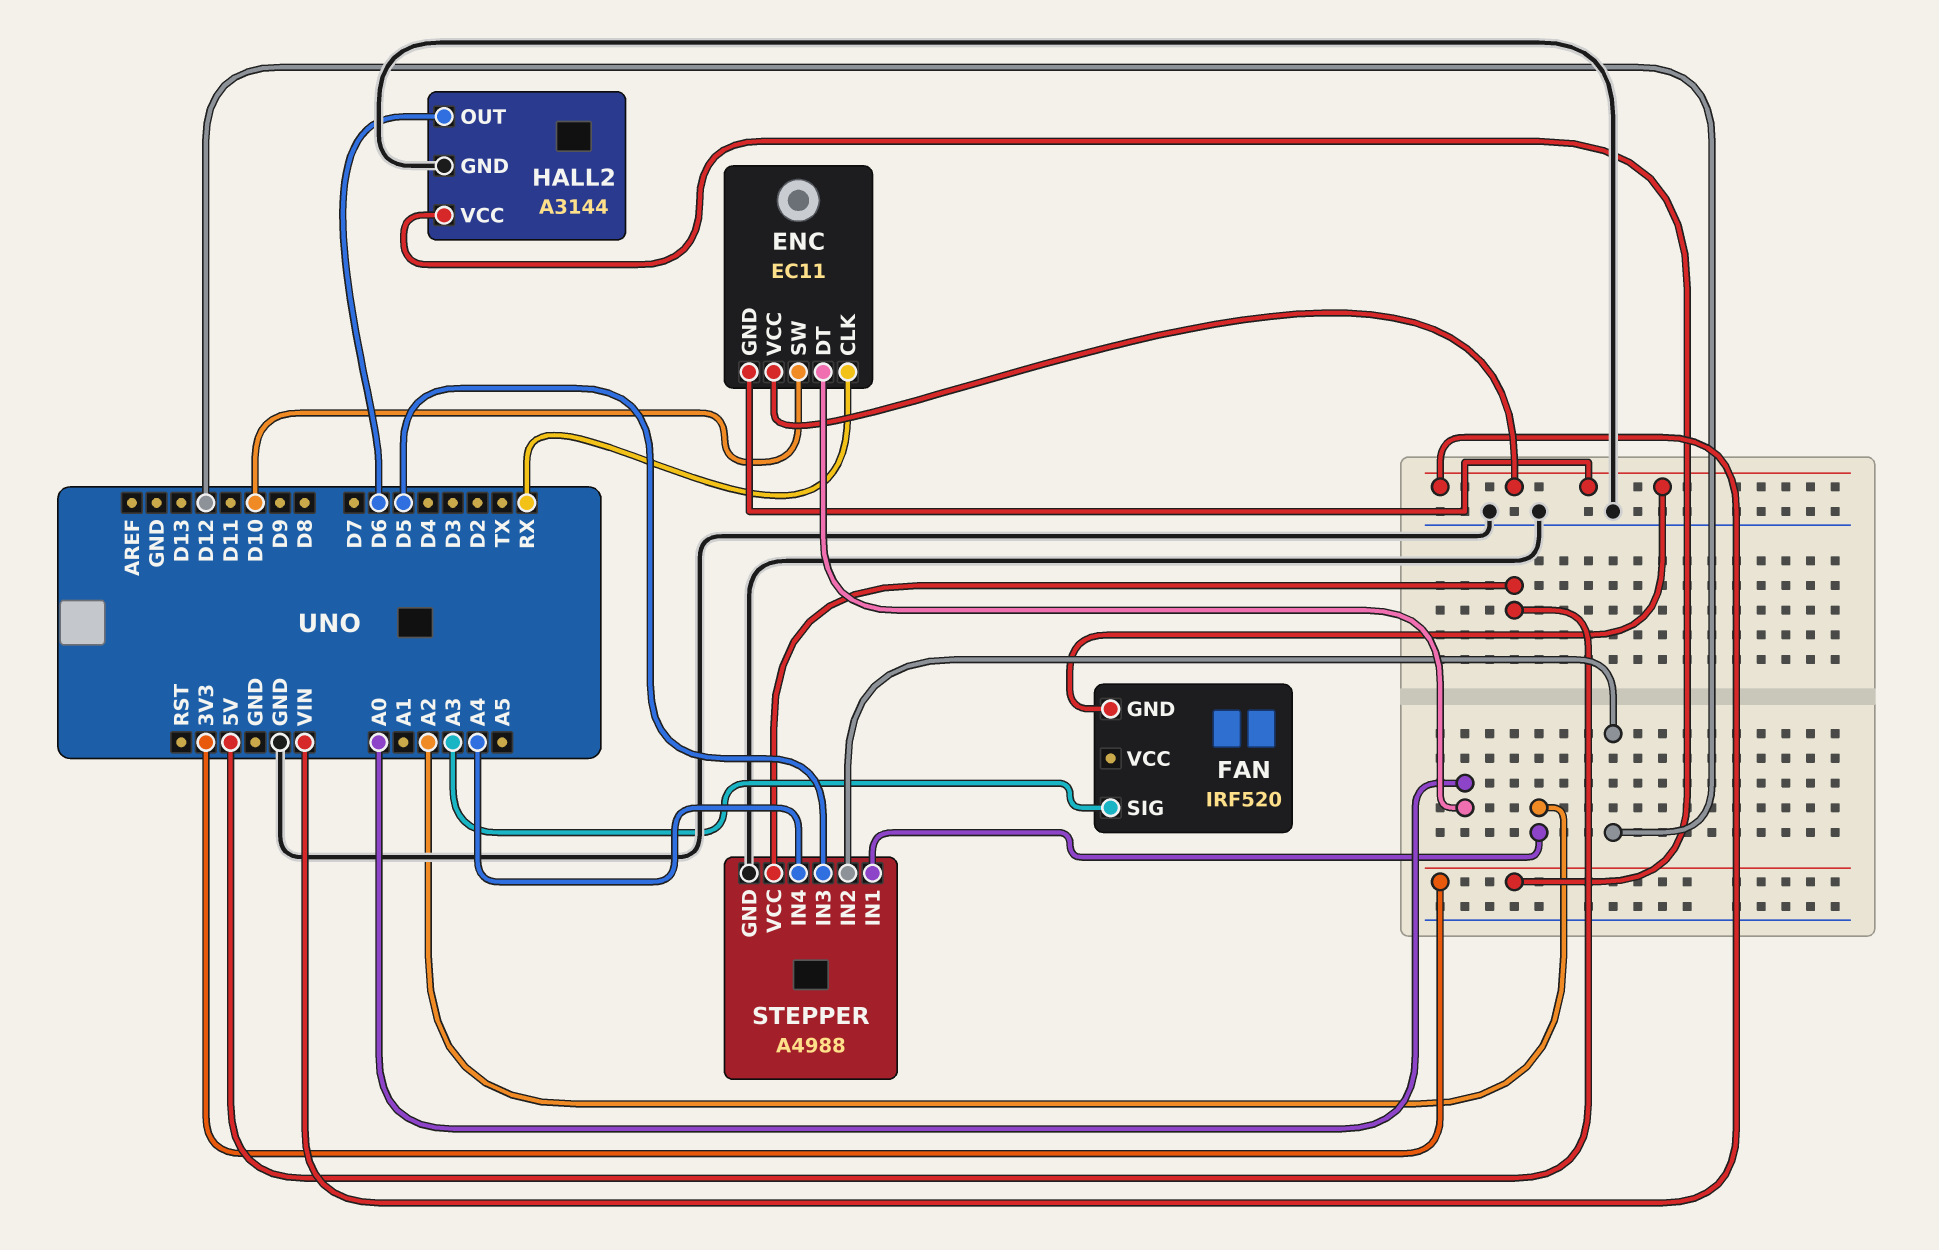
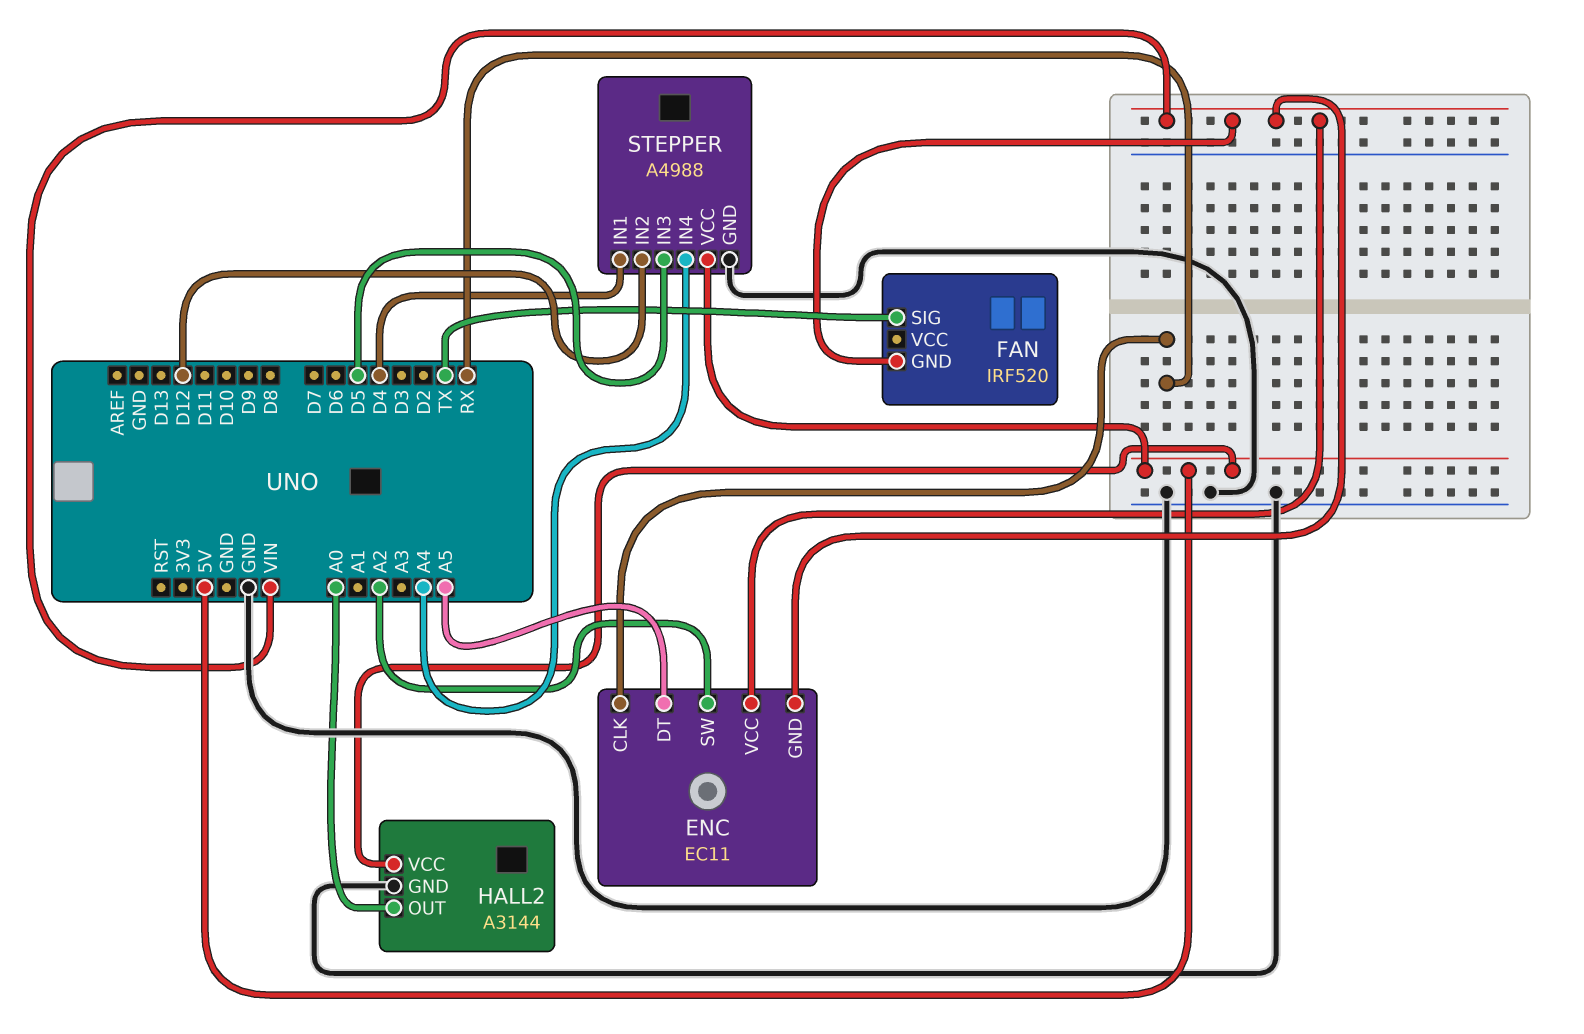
ENC pin DT: A0 -> A5
ENC pin SW: D10 -> A2
FAN pin SIG: A3 -> TX
HALL2 pin OUT: D6 -> A0
HALL2 pin VCC: 3V3 -> 5V
STEPPER pin IN1: A2 -> D4

